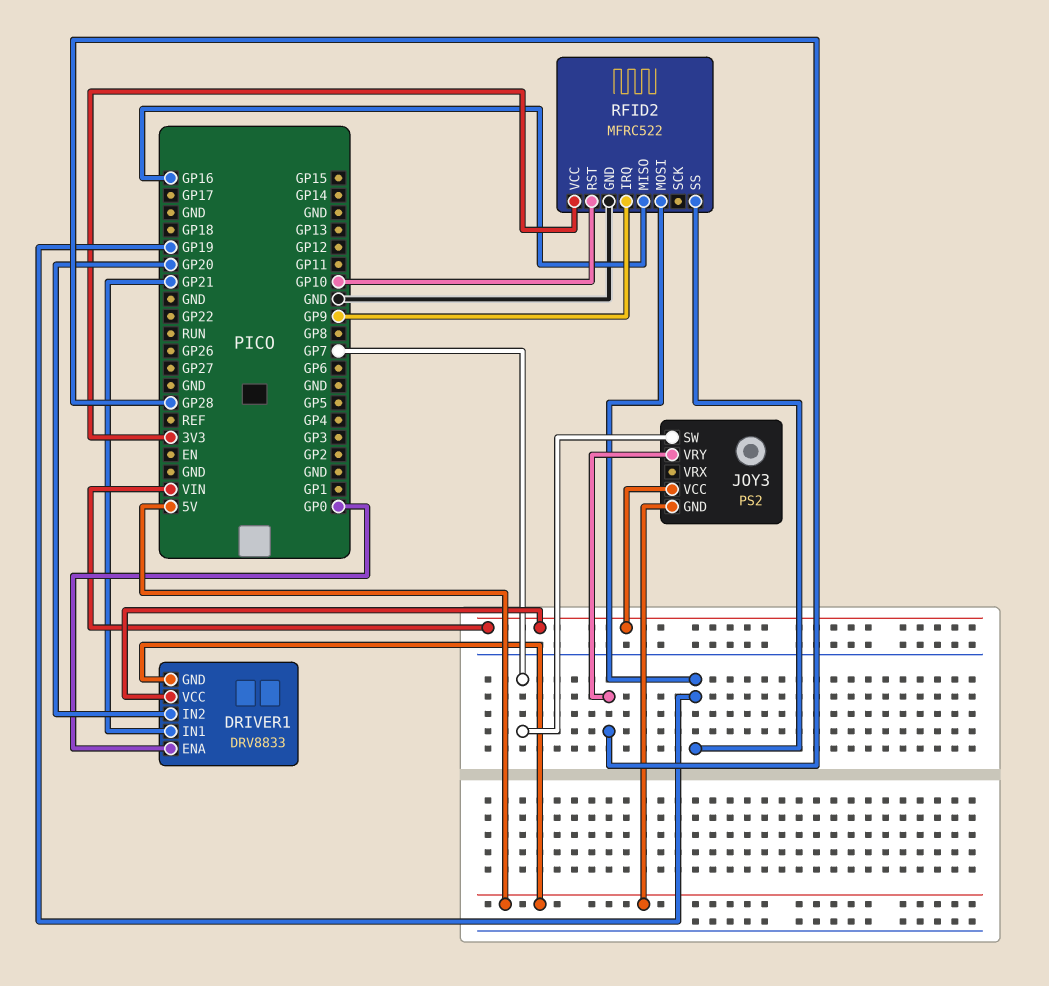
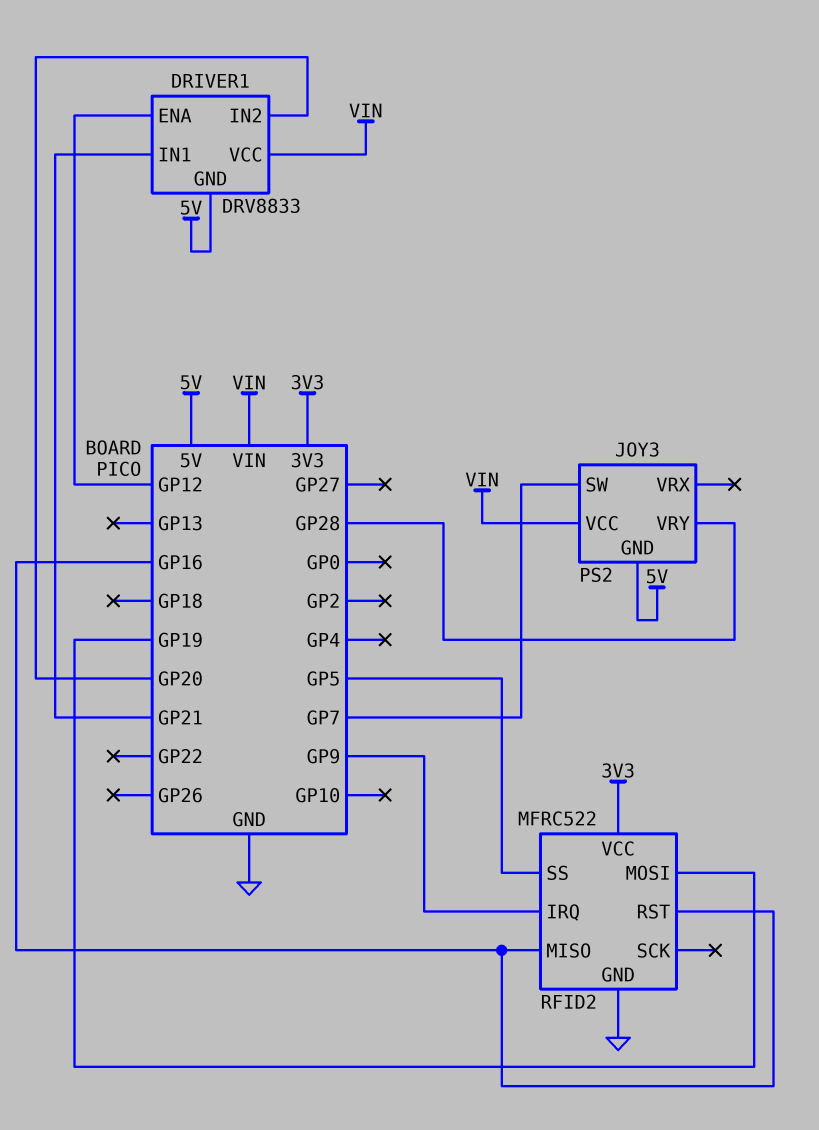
DRIVER1 pin ENA: GP0 -> GP12
RFID2 pin RST: GP10 -> GP16
RFID2 pin SS: GP19 -> GP5

